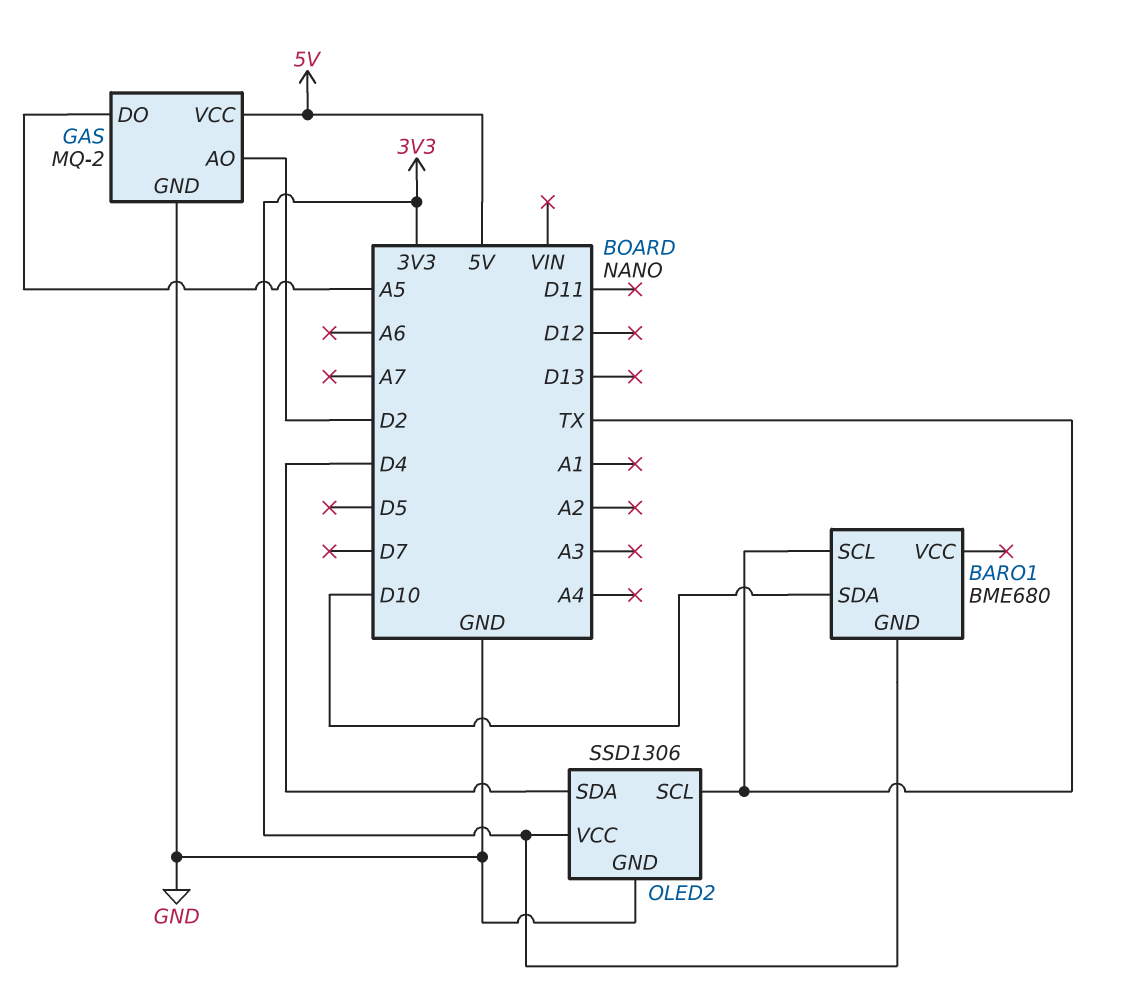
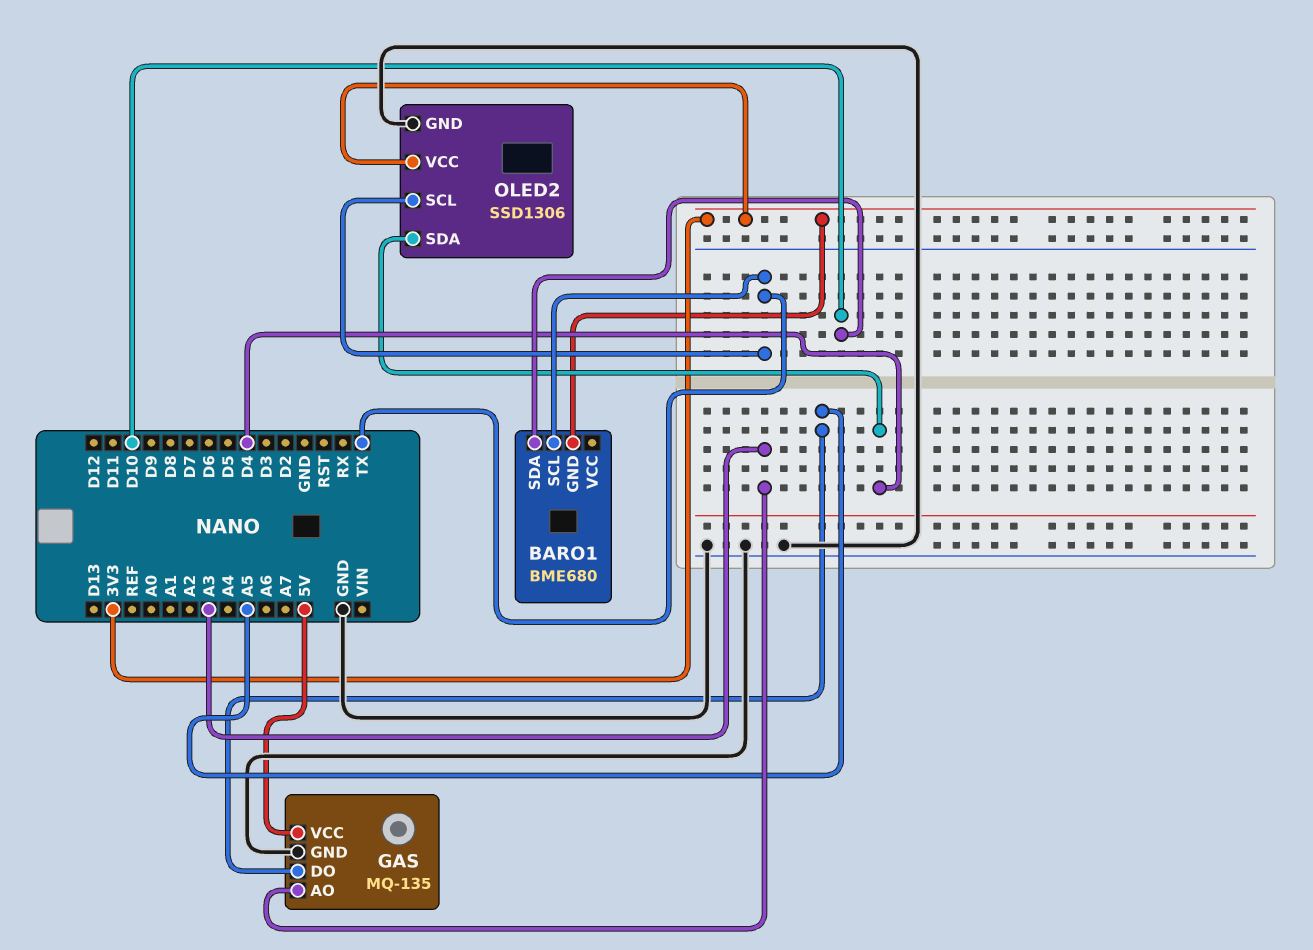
GAS: MQ-2 -> MQ-135
GAS pin AO: D2 -> A3

